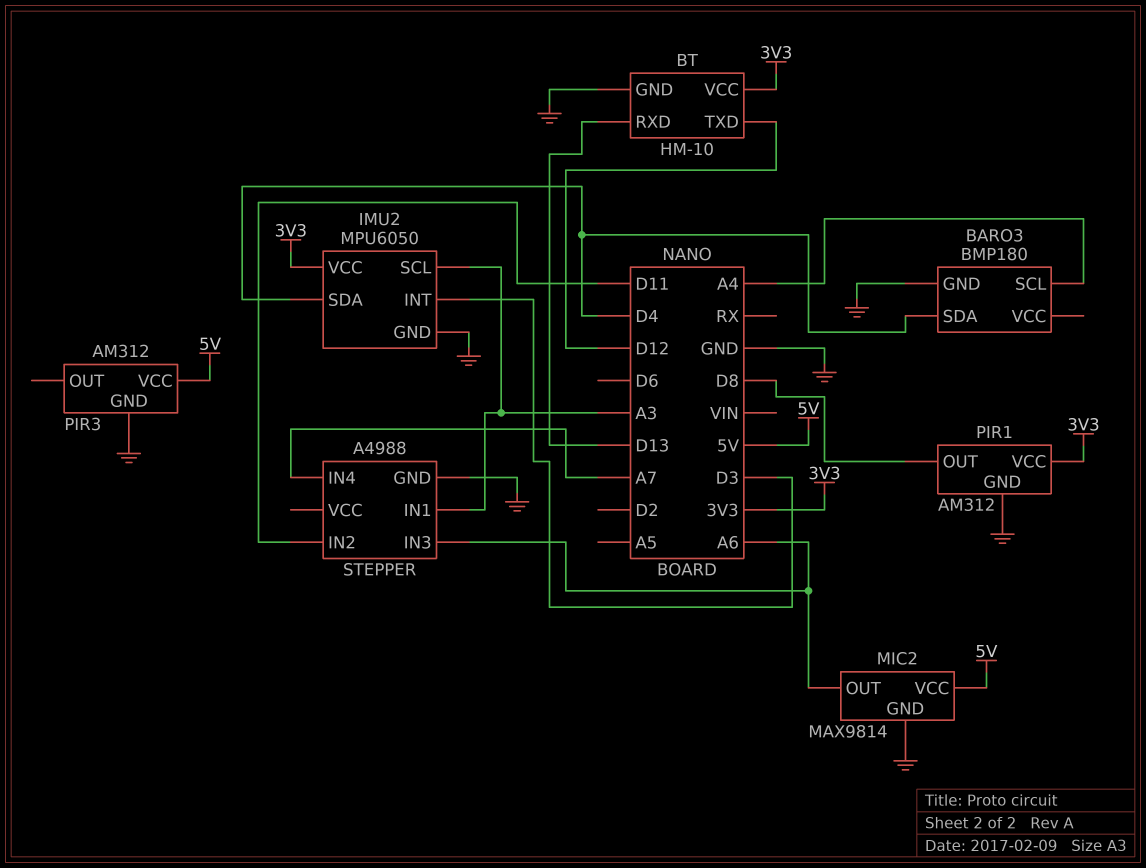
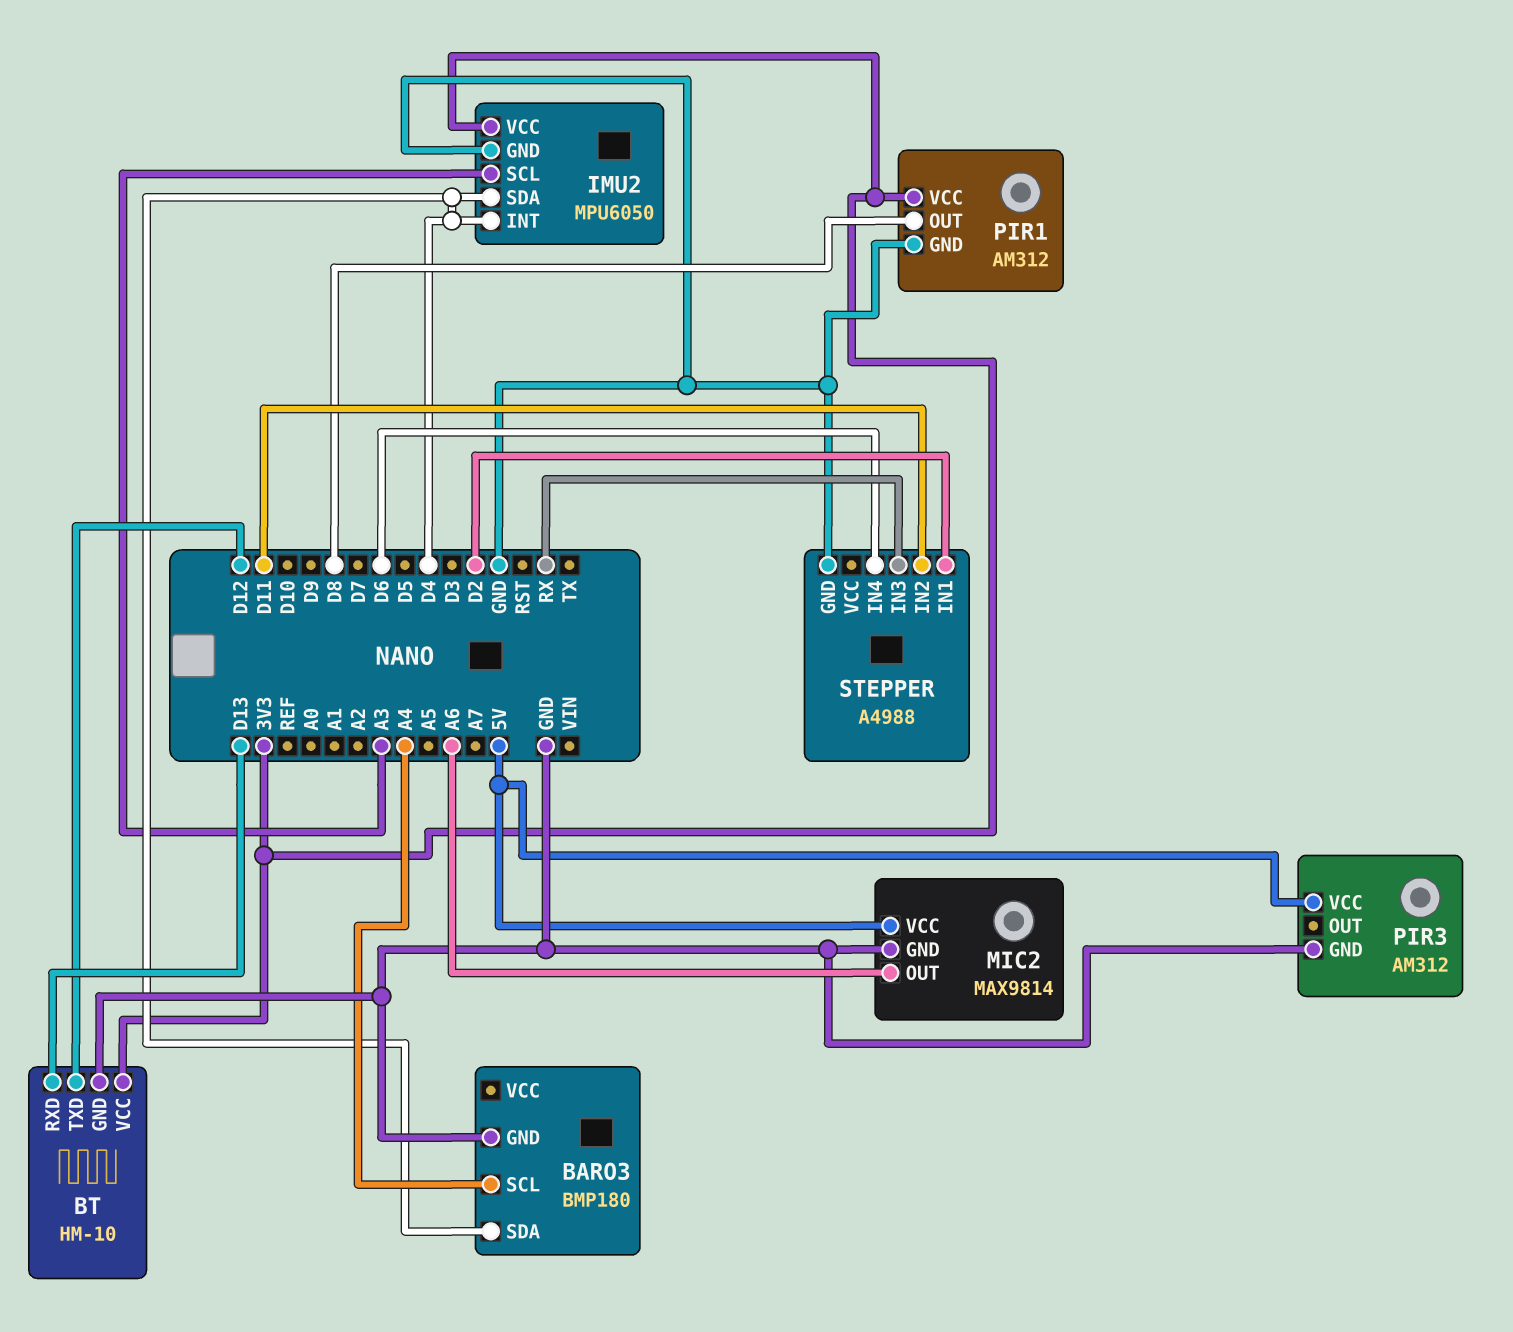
IMU2 pin INT: D3 -> D4
STEPPER pin IN1: A3 -> D2
STEPPER pin IN3: A6 -> RX
STEPPER pin IN4: A7 -> D6

